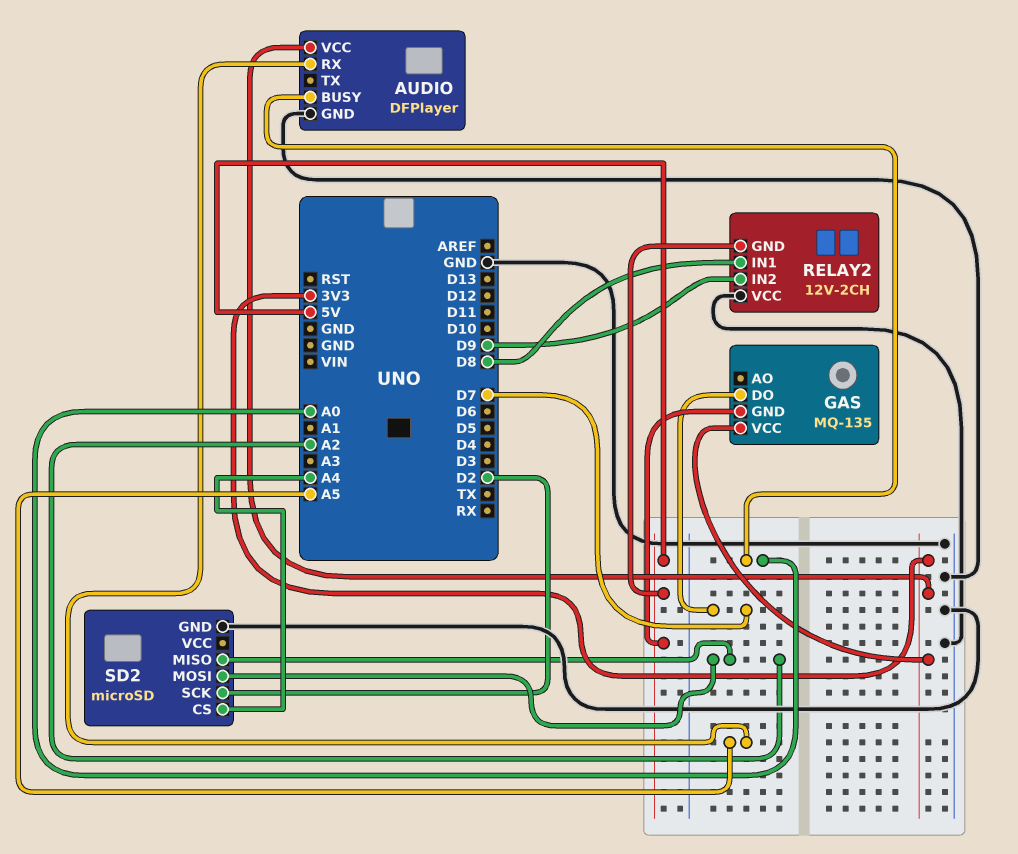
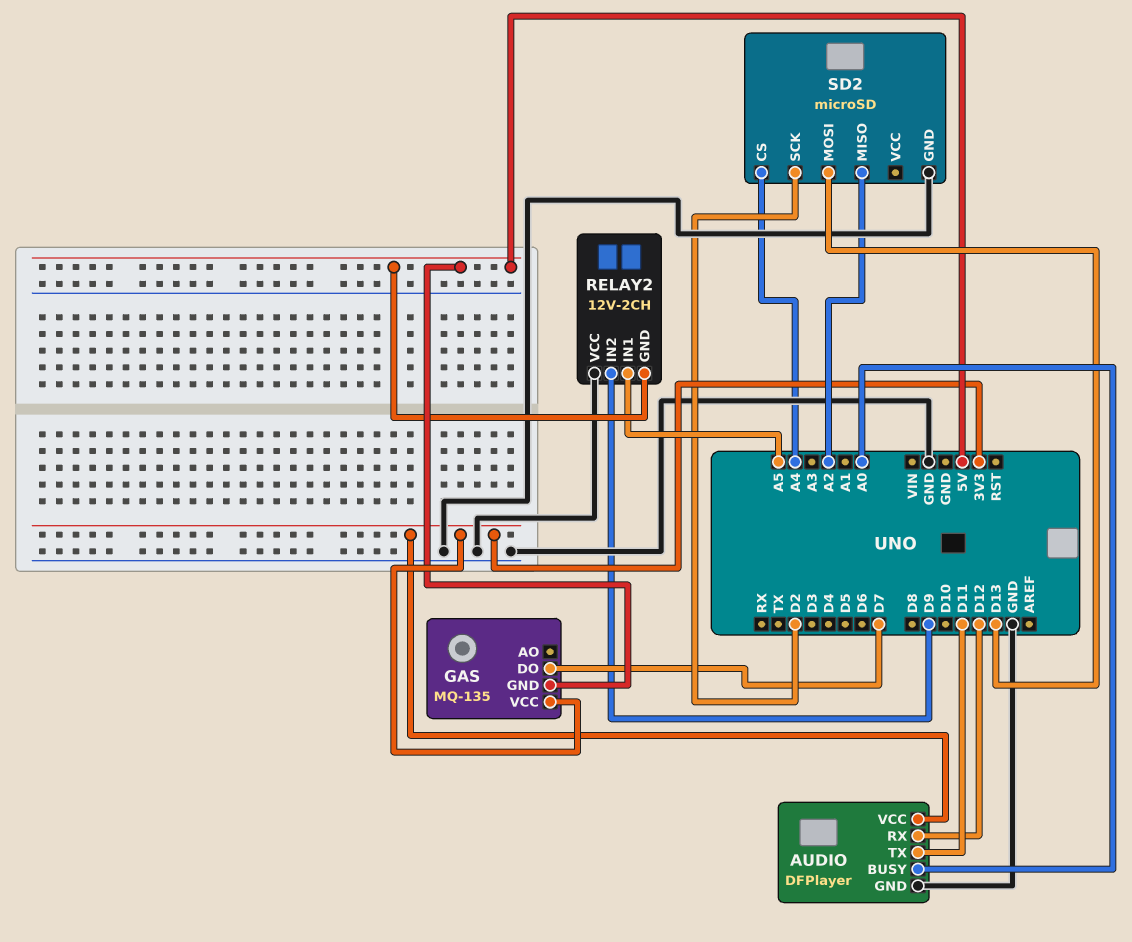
AUDIO pin RX: A5 -> D12
AUDIO pin TX: none -> D11
RELAY2 pin IN1: D8 -> A5
SD2 pin MOSI: A2 -> D13

